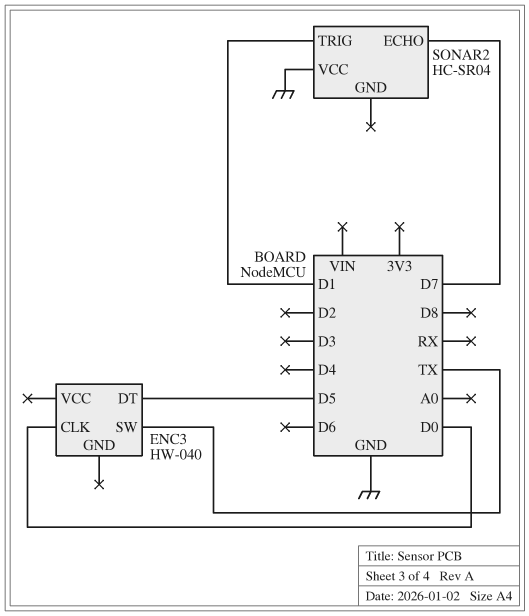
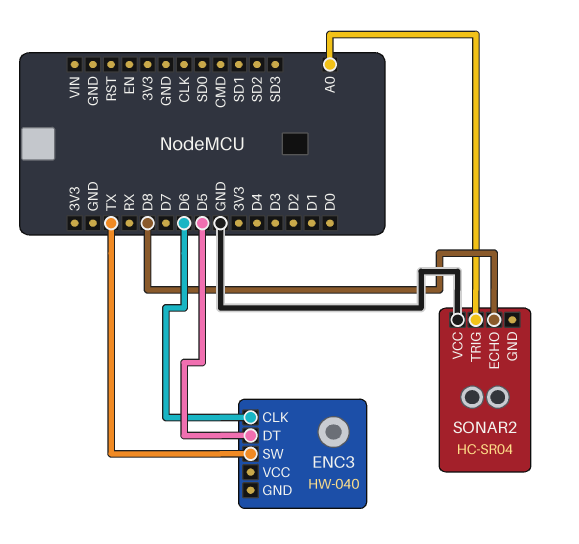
ENC3 pin CLK: D0 -> D6
SONAR2 pin ECHO: D7 -> D8
SONAR2 pin TRIG: D1 -> A0

